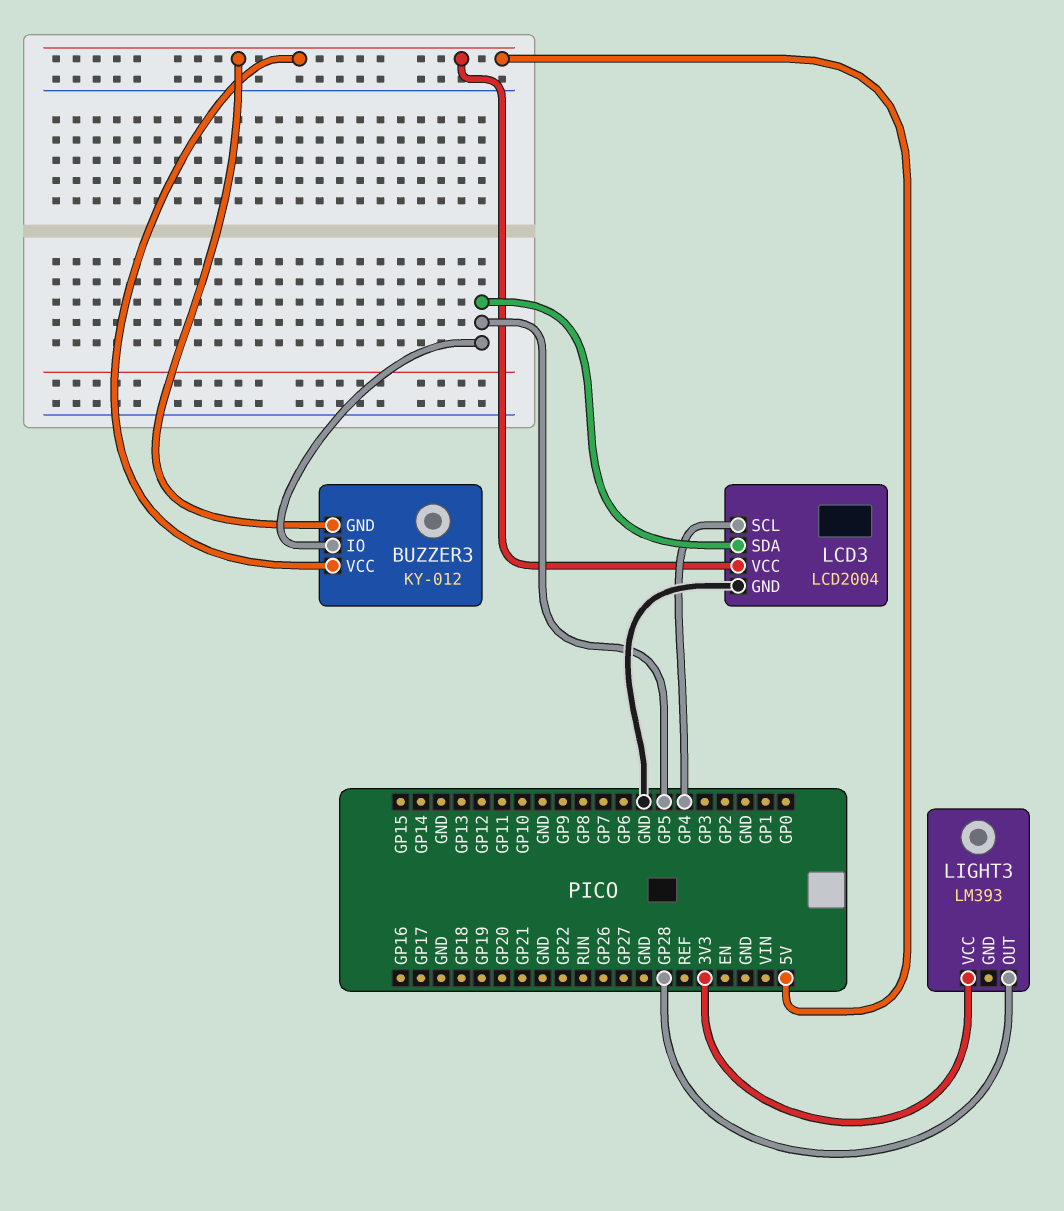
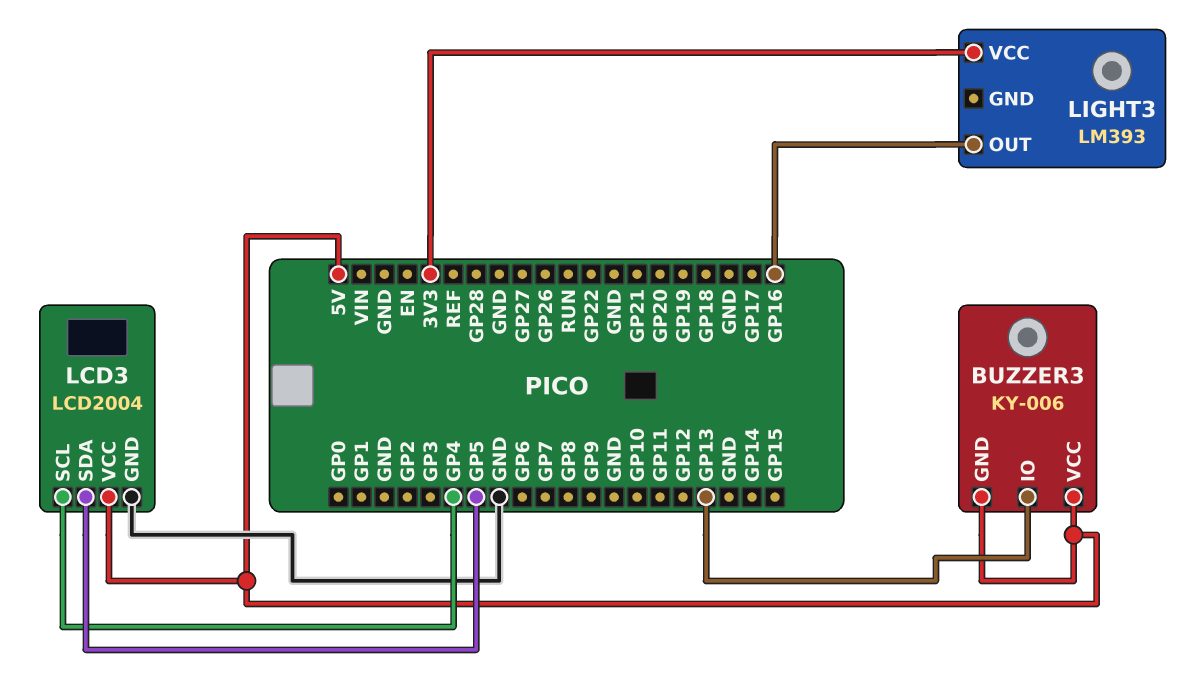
BUZZER3: KY-012 -> KY-006
BUZZER3 pin IO: GP5 -> GP13
LIGHT3 pin OUT: GP28 -> GP16

